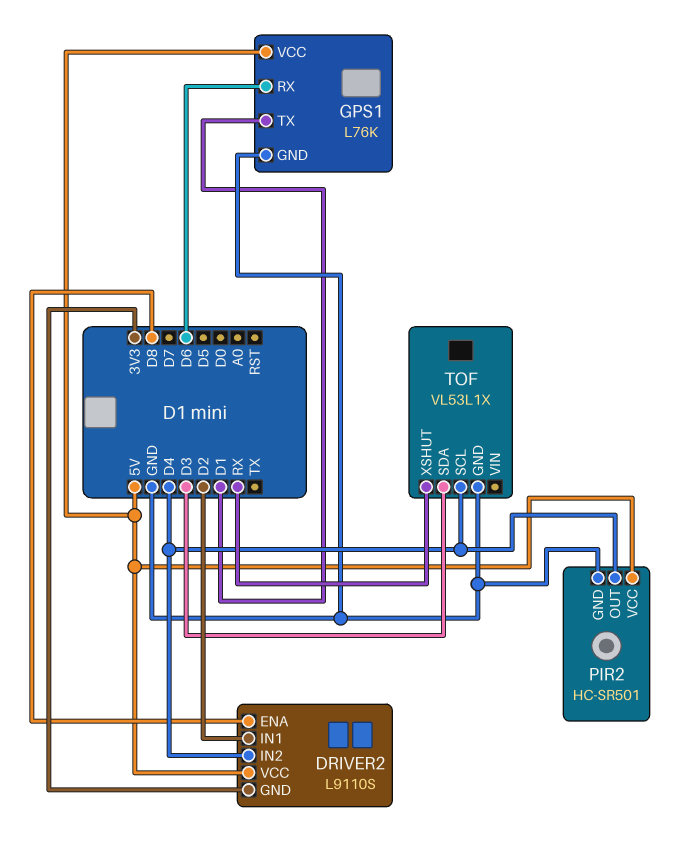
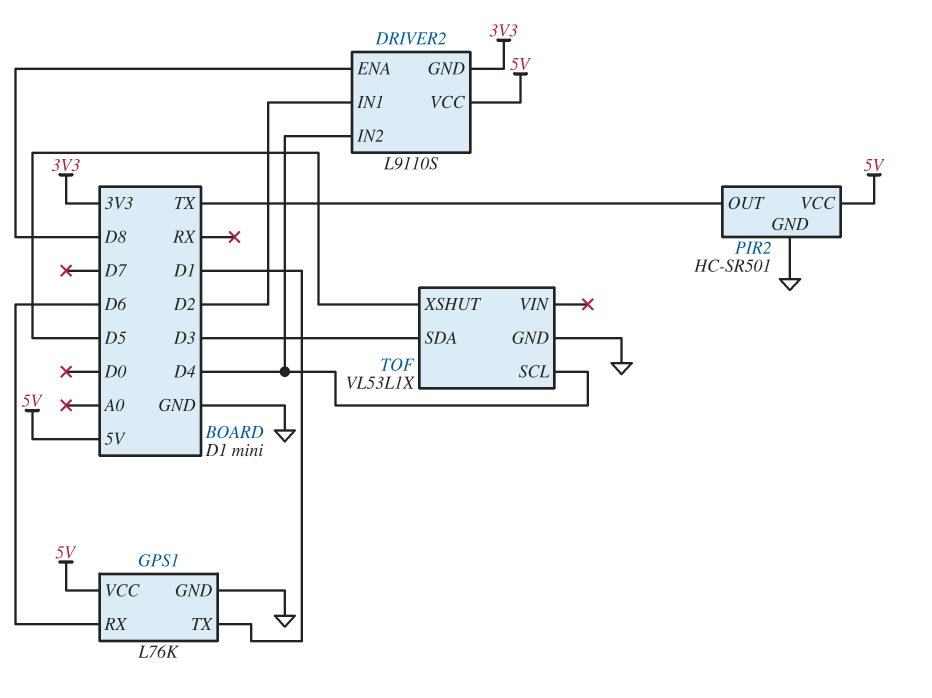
PIR2 pin OUT: D4 -> TX
TOF pin XSHUT: RX -> D5

